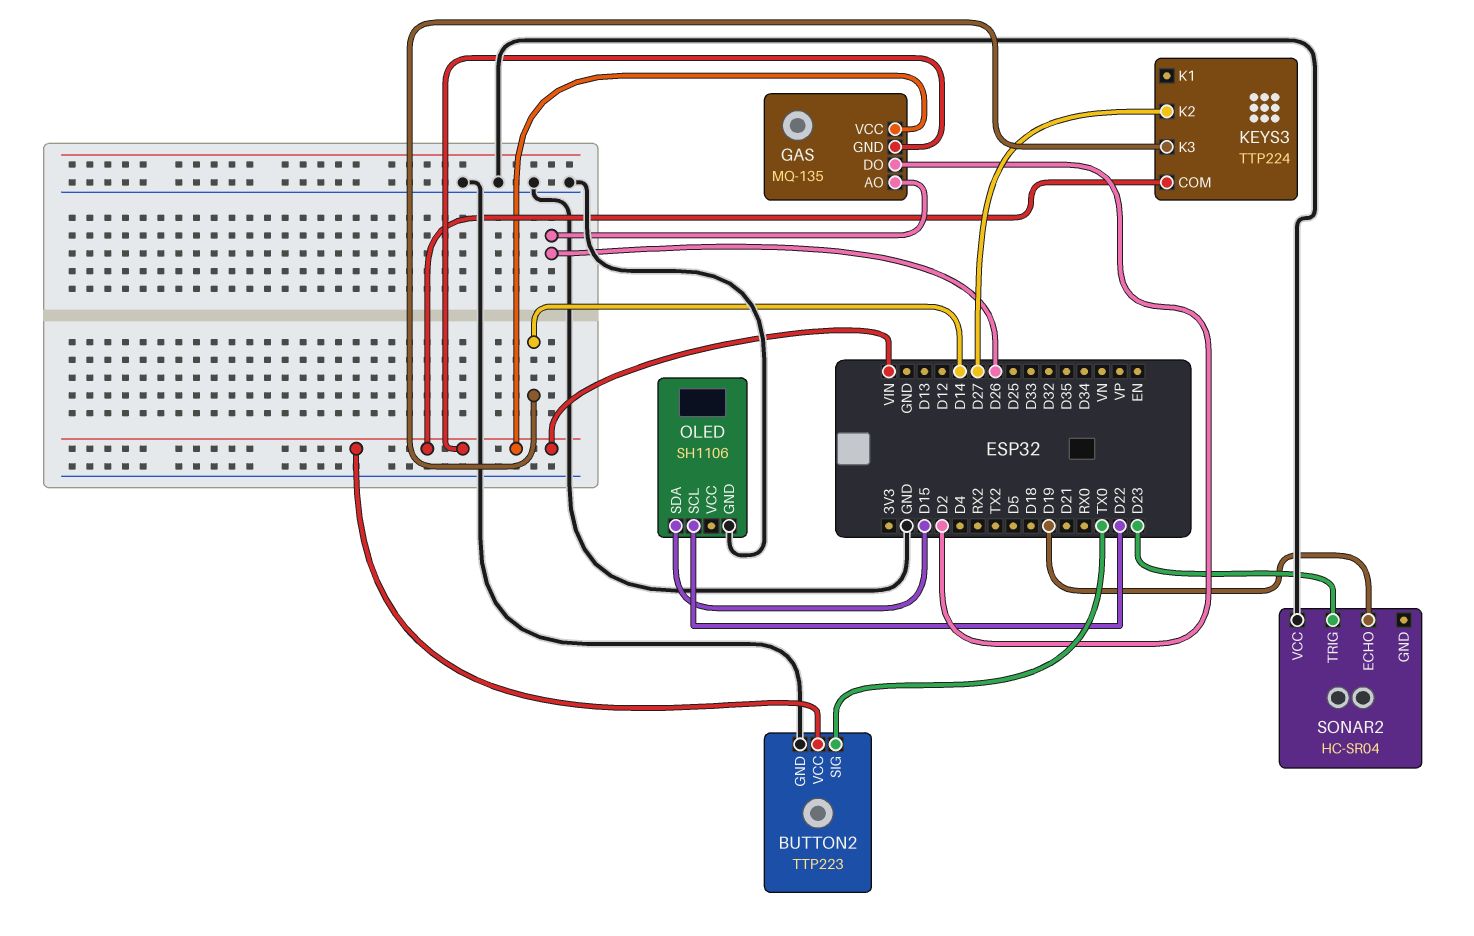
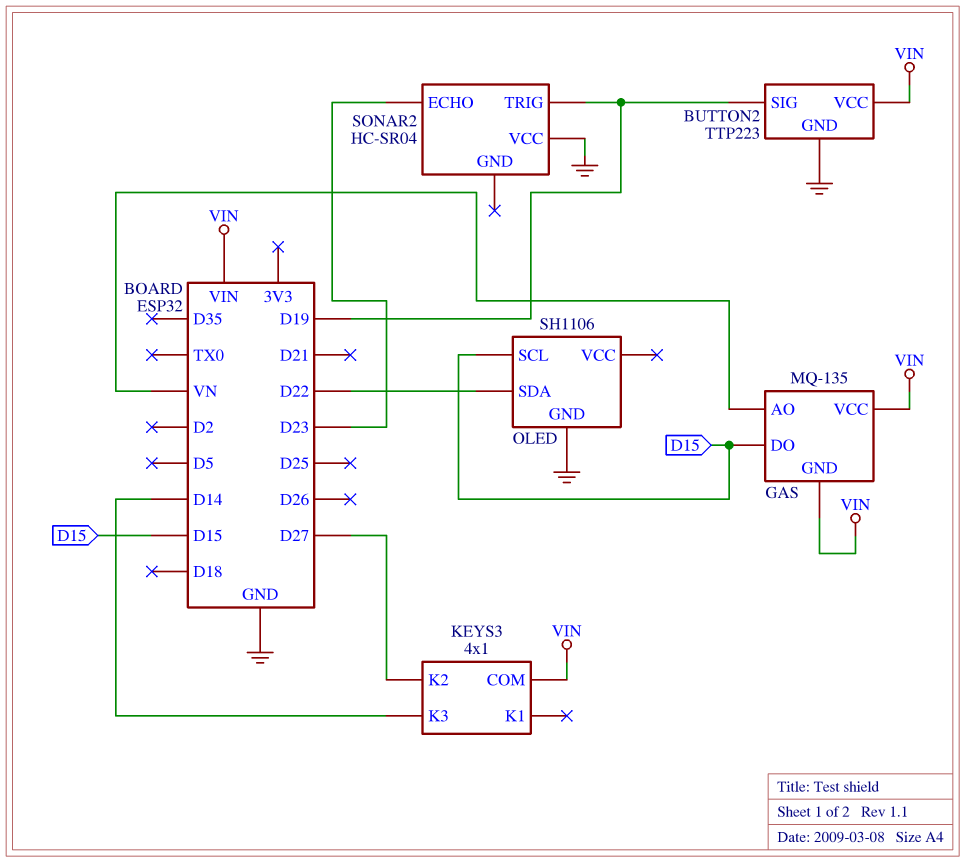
BUTTON2 pin SIG: TX0 -> D19
GAS pin AO: D26 -> VN
GAS pin DO: D2 -> D15
KEYS3: TTP224 -> 4x1
OLED pin SCL: D22 -> D15
OLED pin SDA: D15 -> D22
SONAR2 pin ECHO: D19 -> D23
SONAR2 pin TRIG: D23 -> D19

